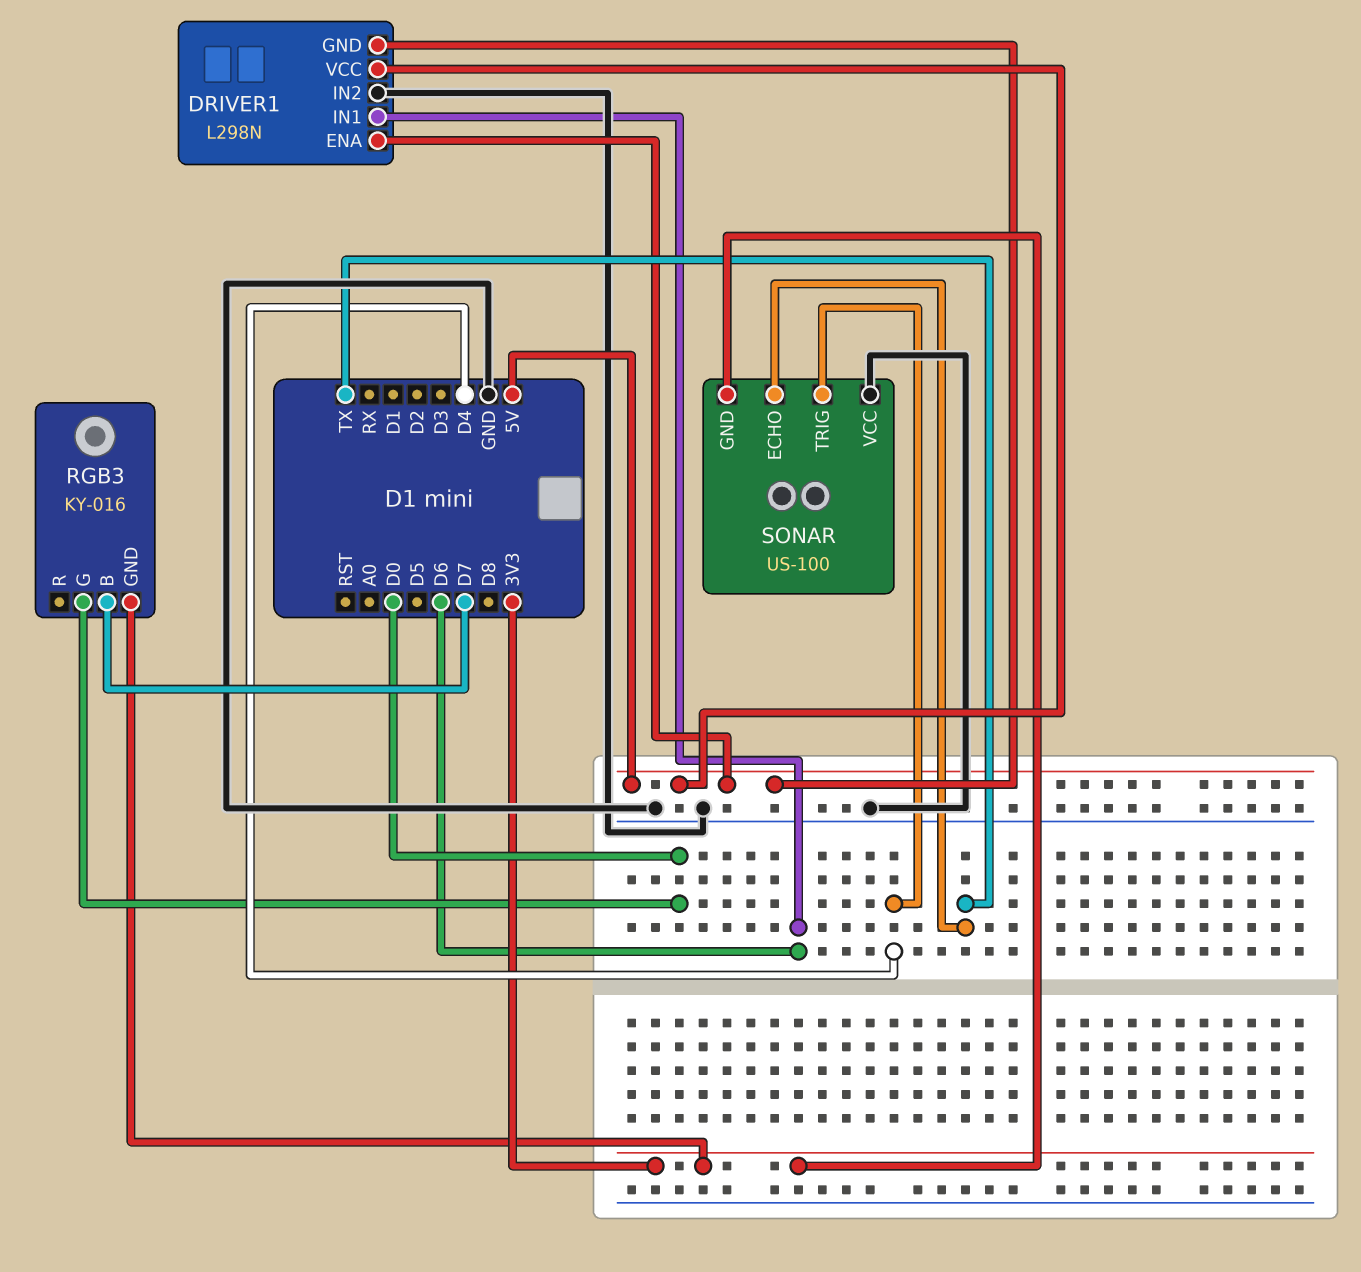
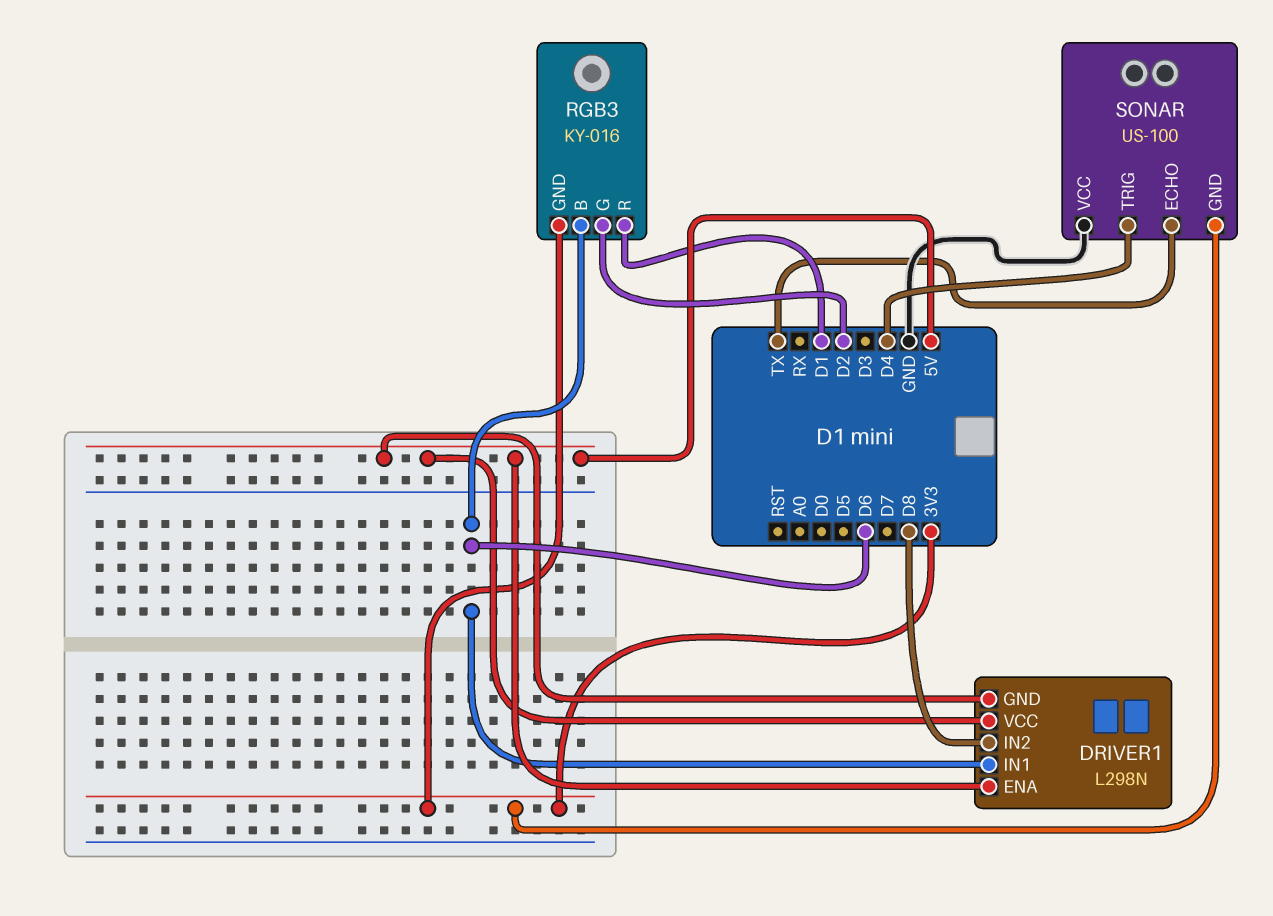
DRIVER1 pin IN2: GND -> D8
RGB3 pin B: D7 -> D6
RGB3 pin G: D0 -> D2
RGB3 pin R: none -> D1

